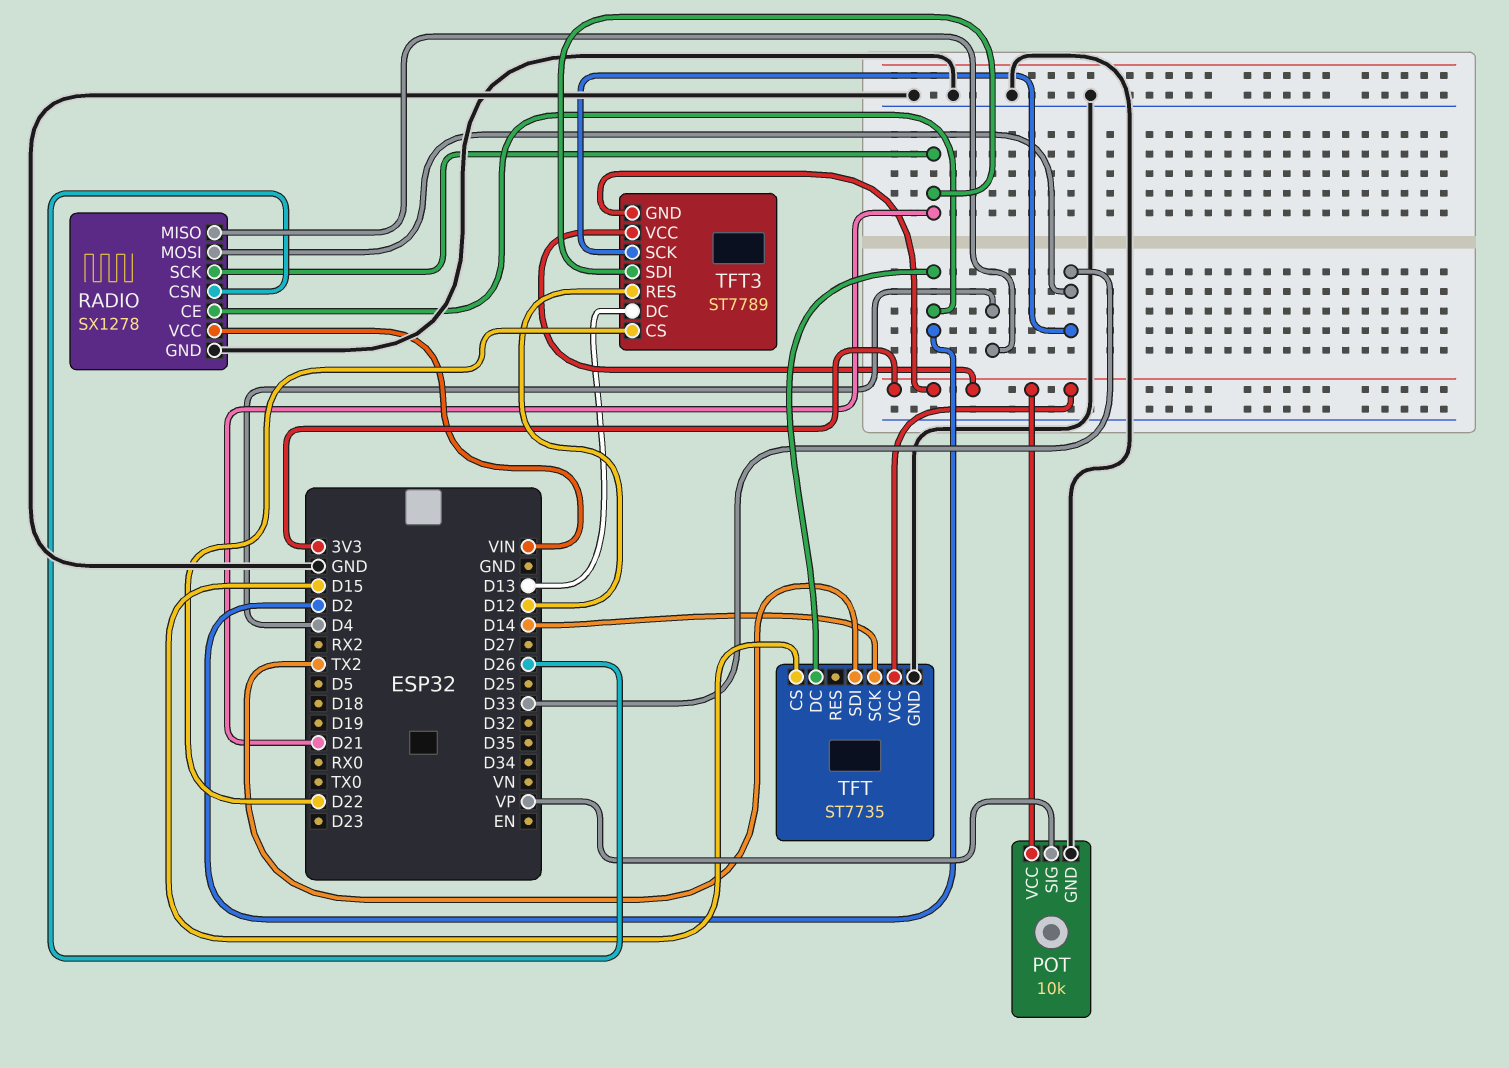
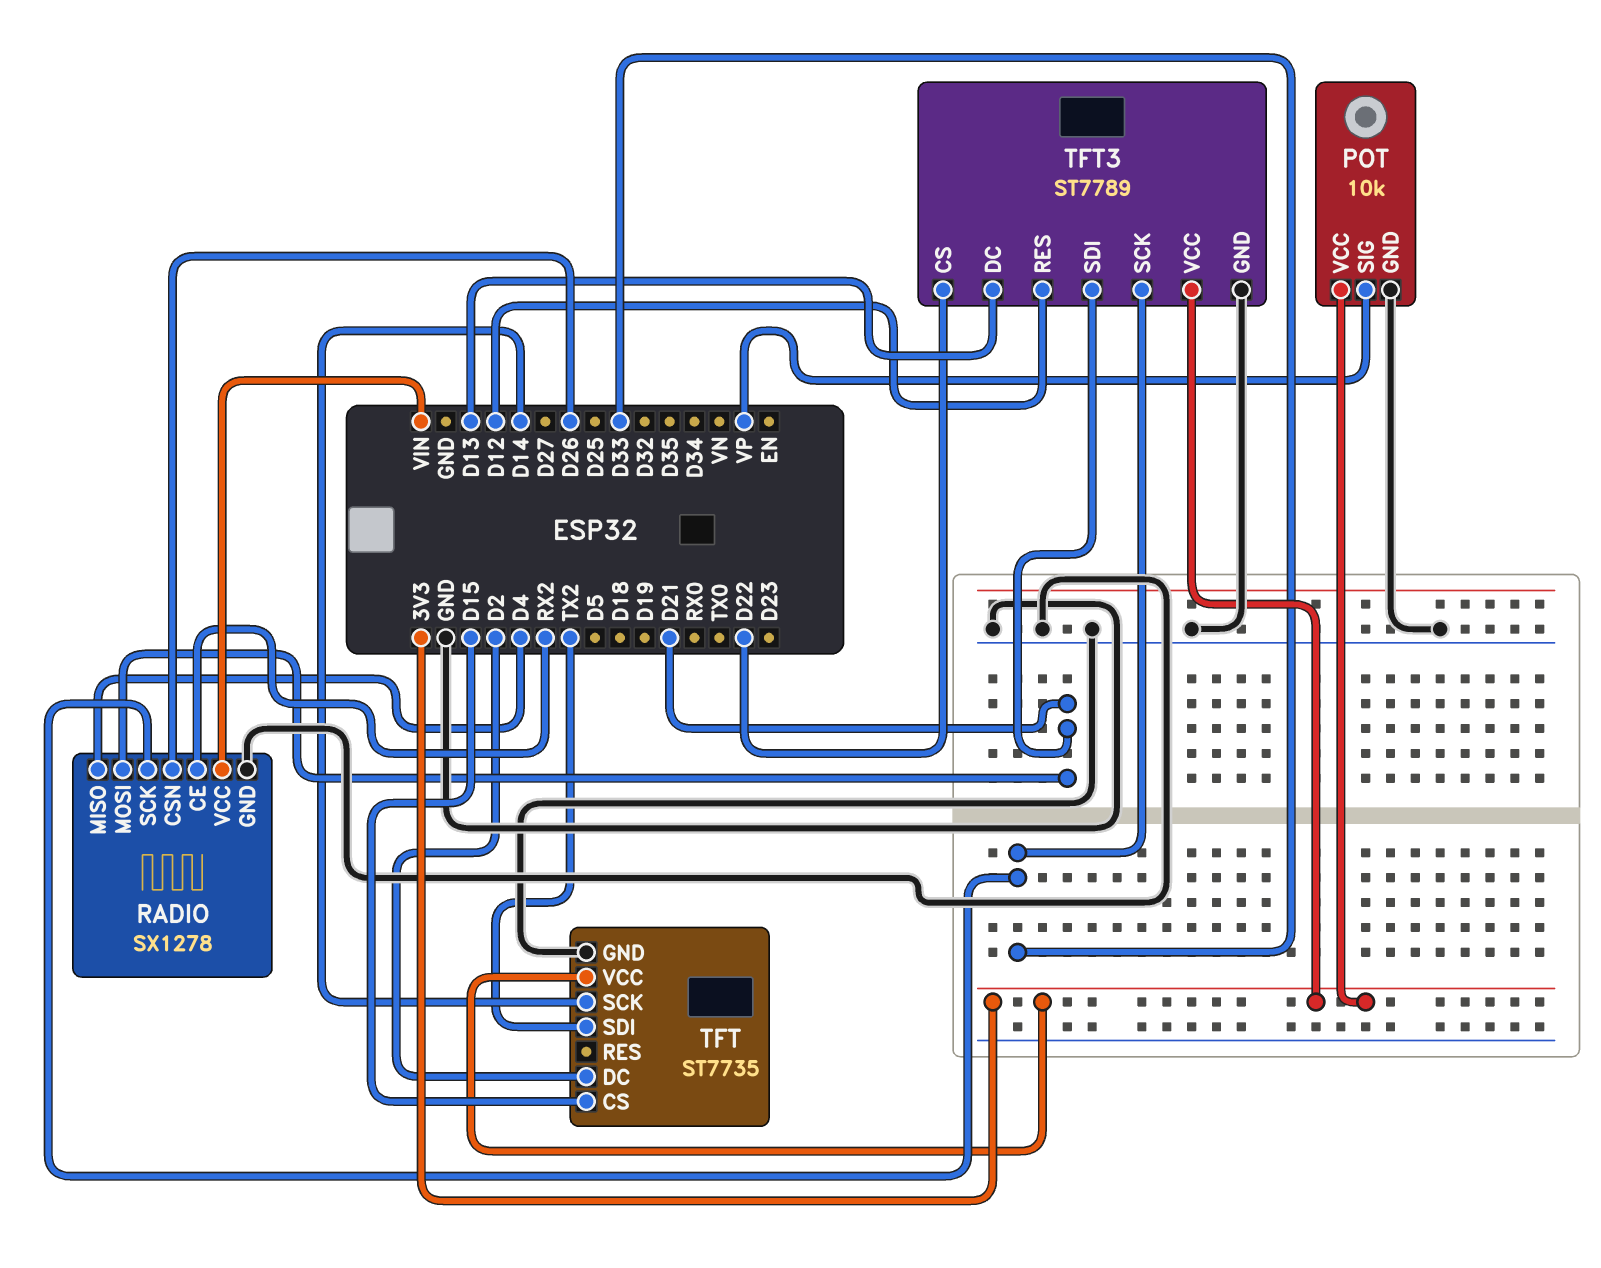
RADIO pin CE: D2 -> RX2
RADIO pin MOSI: D33 -> D21
RADIO pin SCK: D21 -> D33
TFT3 pin GND: 3V3 -> GND

